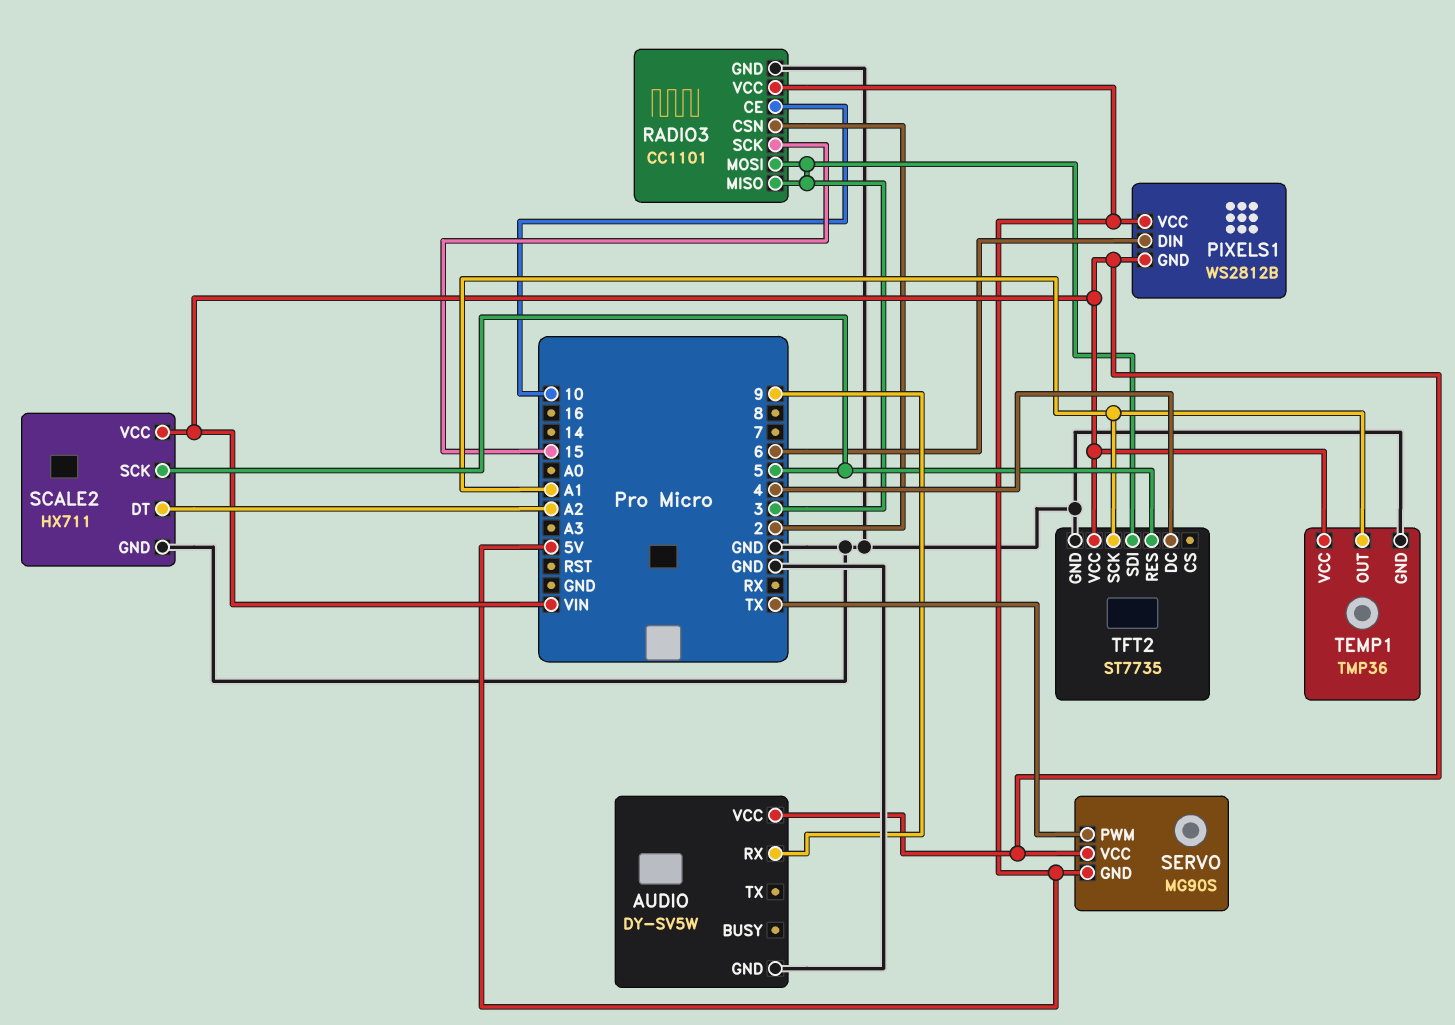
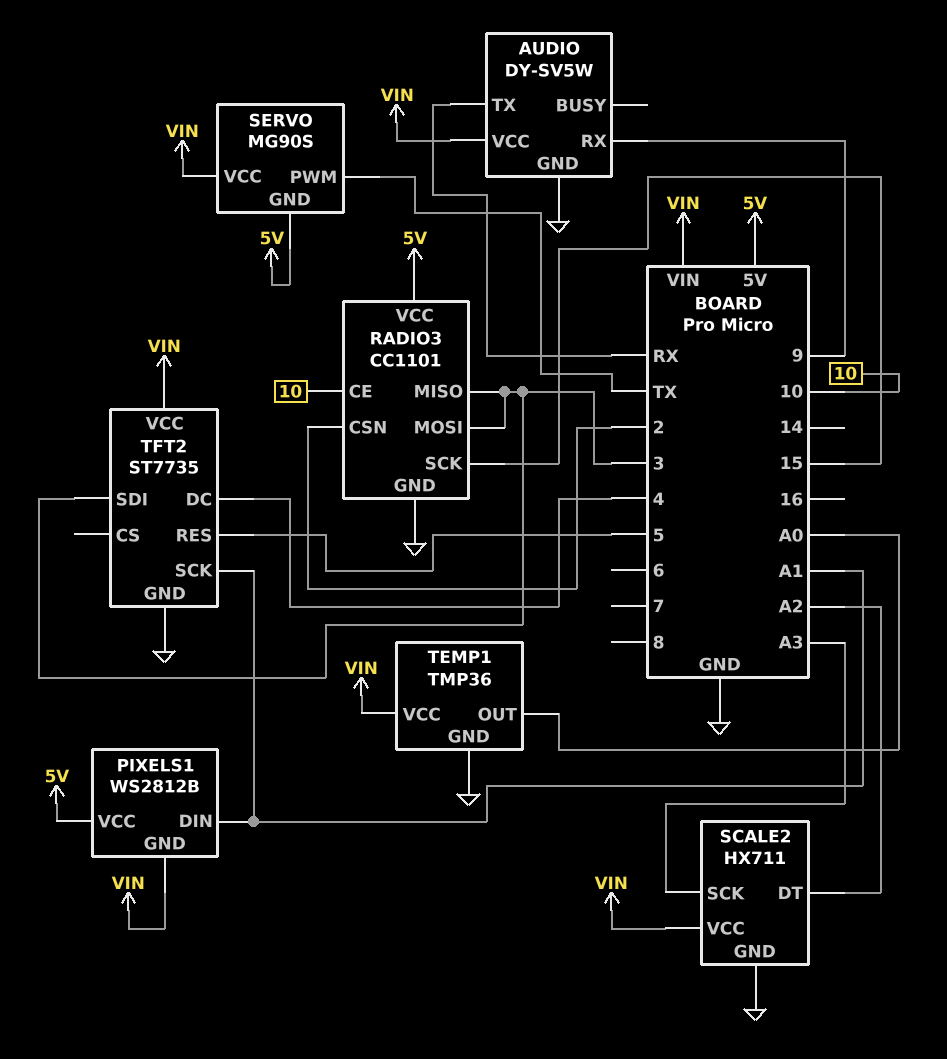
AUDIO pin TX: none -> RX
PIXELS1 pin DIN: 6 -> A1
SCALE2 pin SCK: 5 -> A3
TEMP1 pin OUT: A1 -> A0

